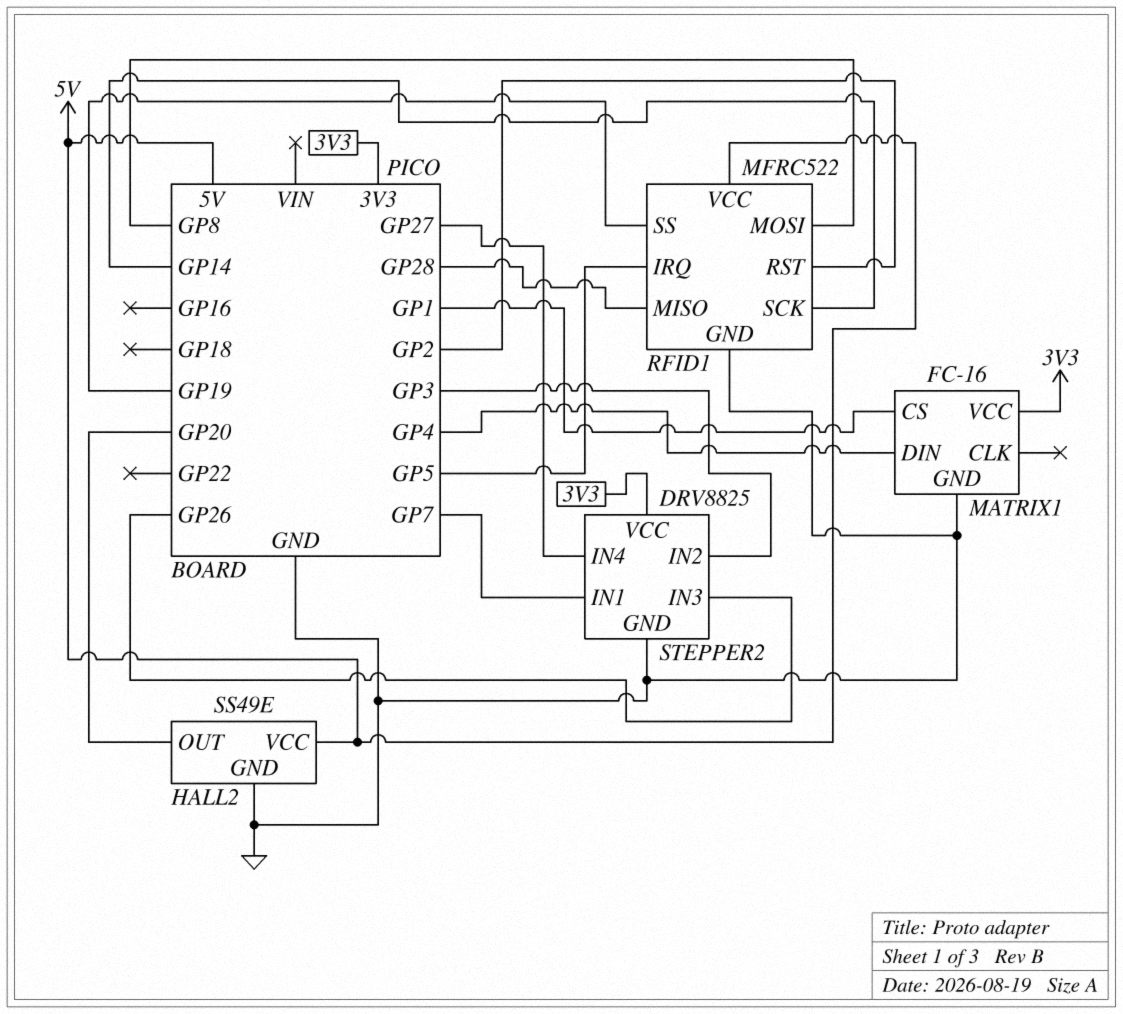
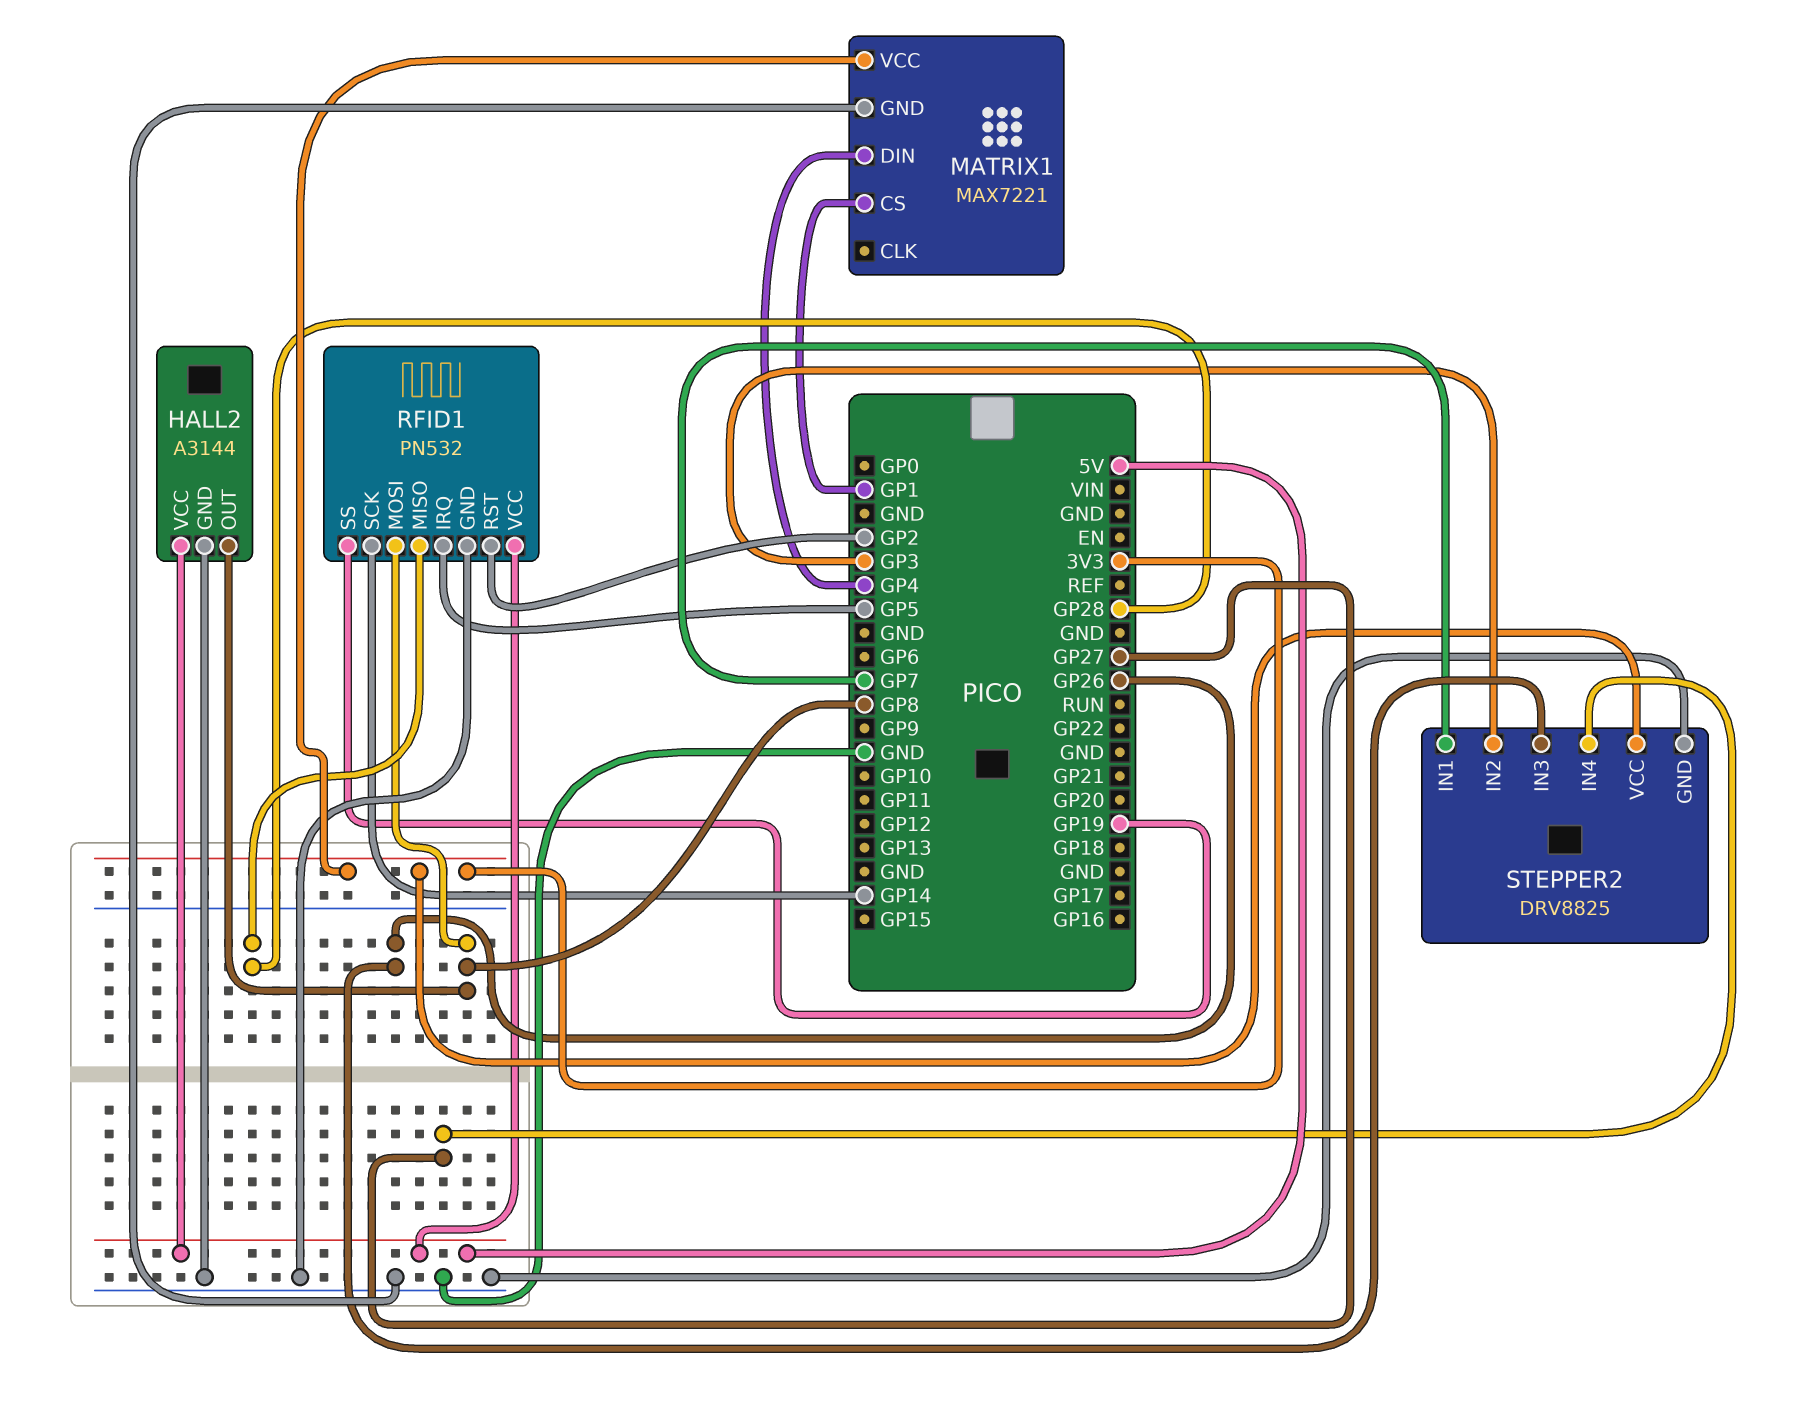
HALL2: SS49E -> A3144
HALL2 pin OUT: GP20 -> GP8
MATRIX1: FC-16 -> MAX7221
RFID1: MFRC522 -> PN532

